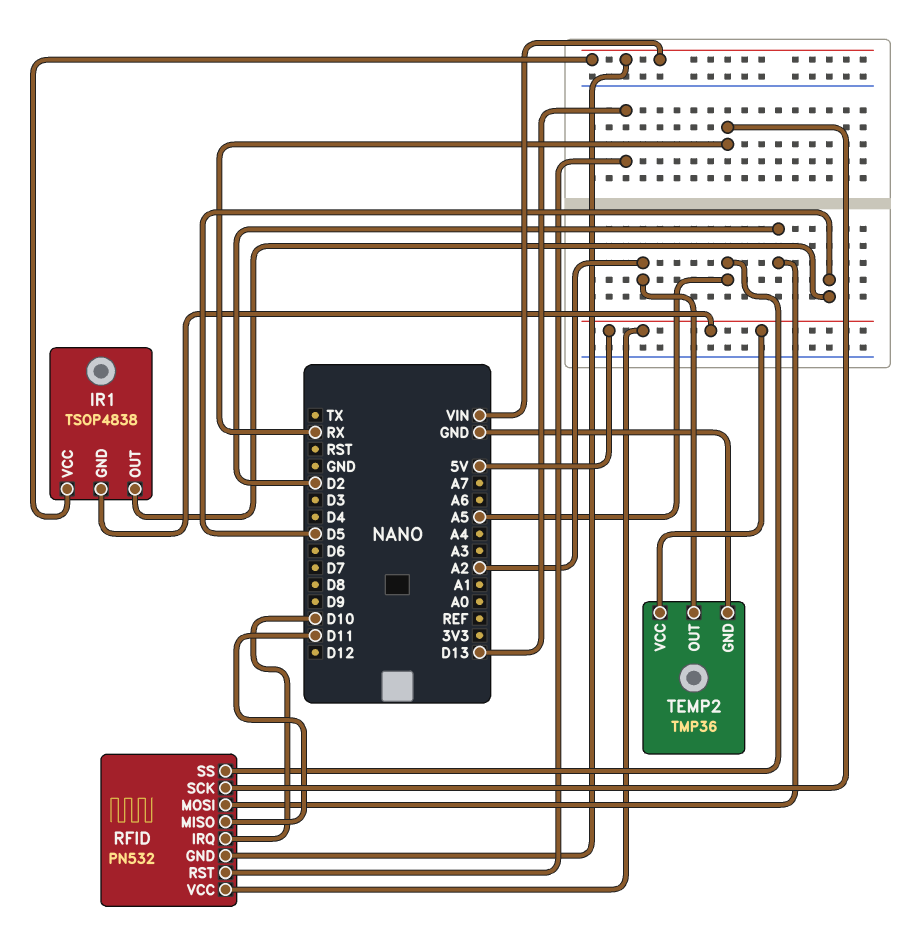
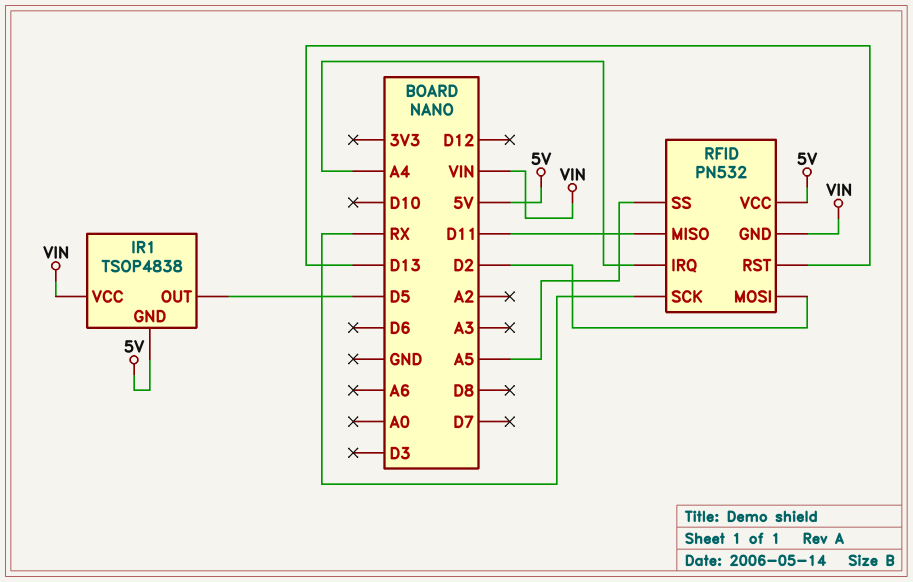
RFID pin IRQ: D10 -> A4
TEMP2: TMP36 -> none
TEMP2 pin GND: GND -> none
TEMP2 pin OUT: A2 -> none
TEMP2 pin VCC: 5V -> none

